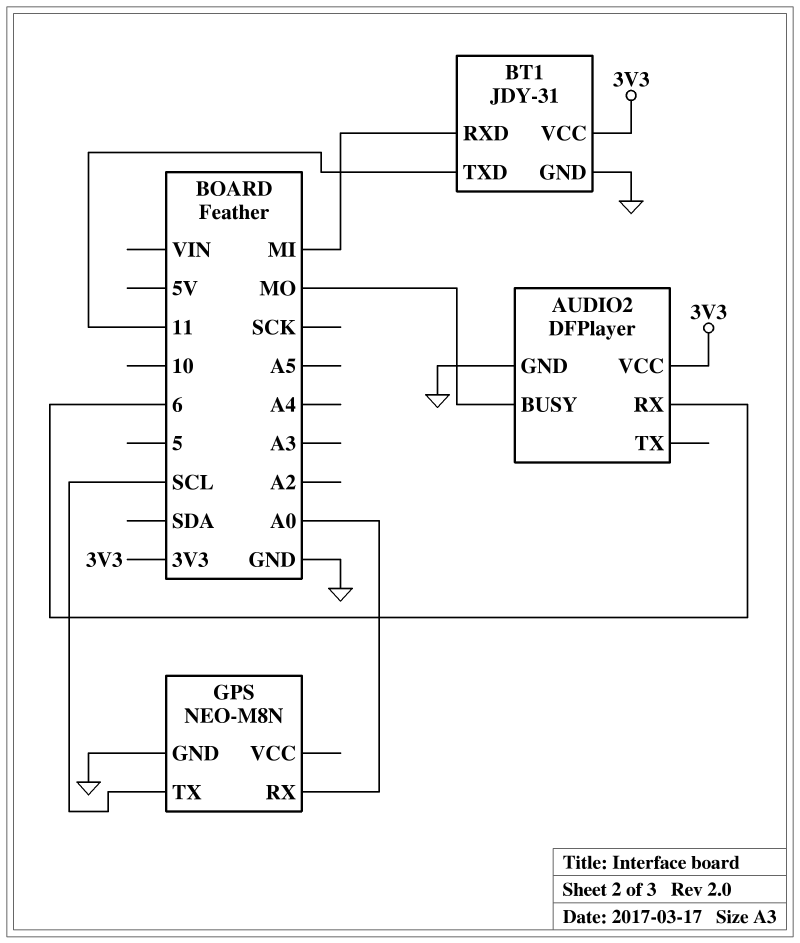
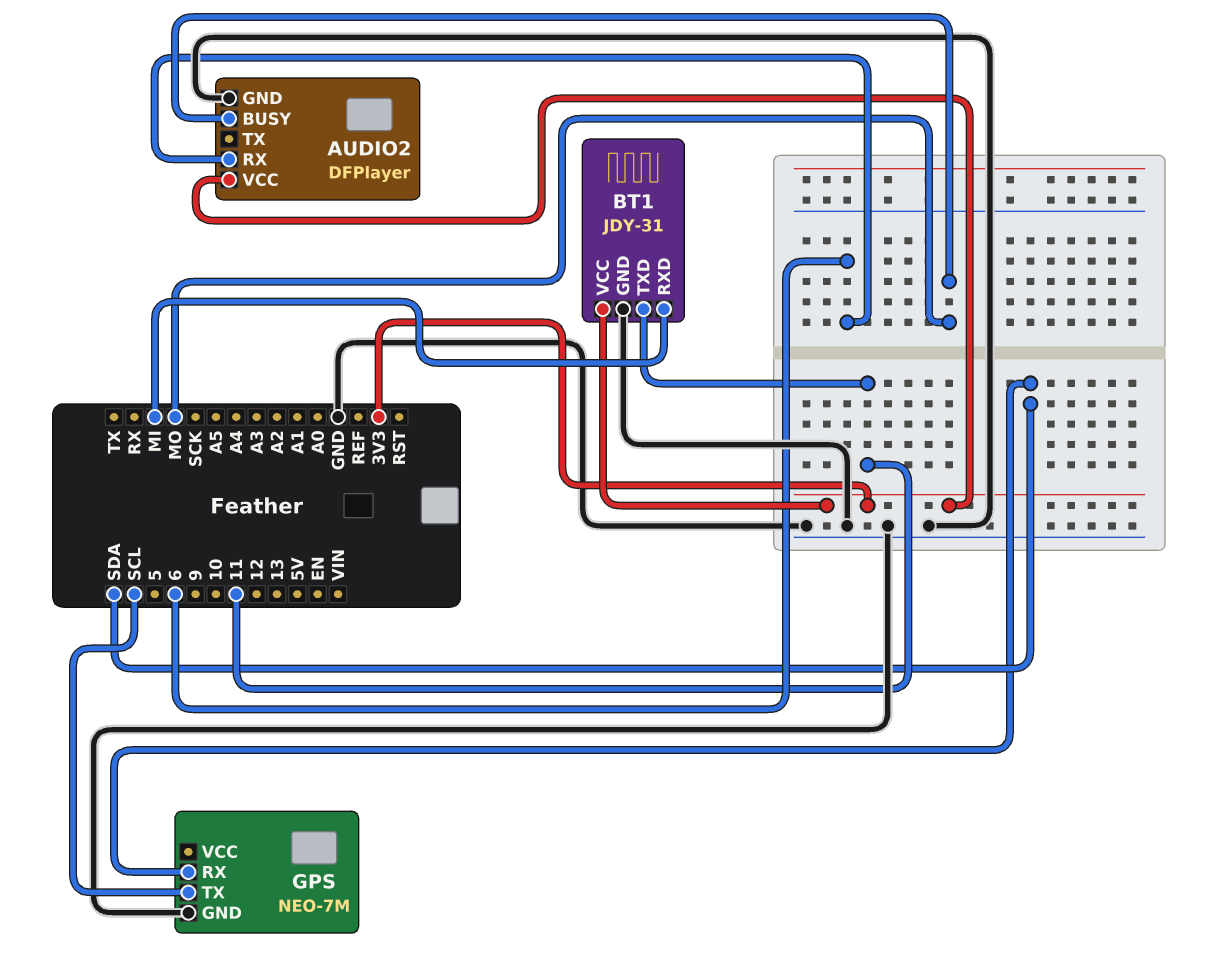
GPS: NEO-M8N -> NEO-7M
GPS pin RX: A0 -> SDA

